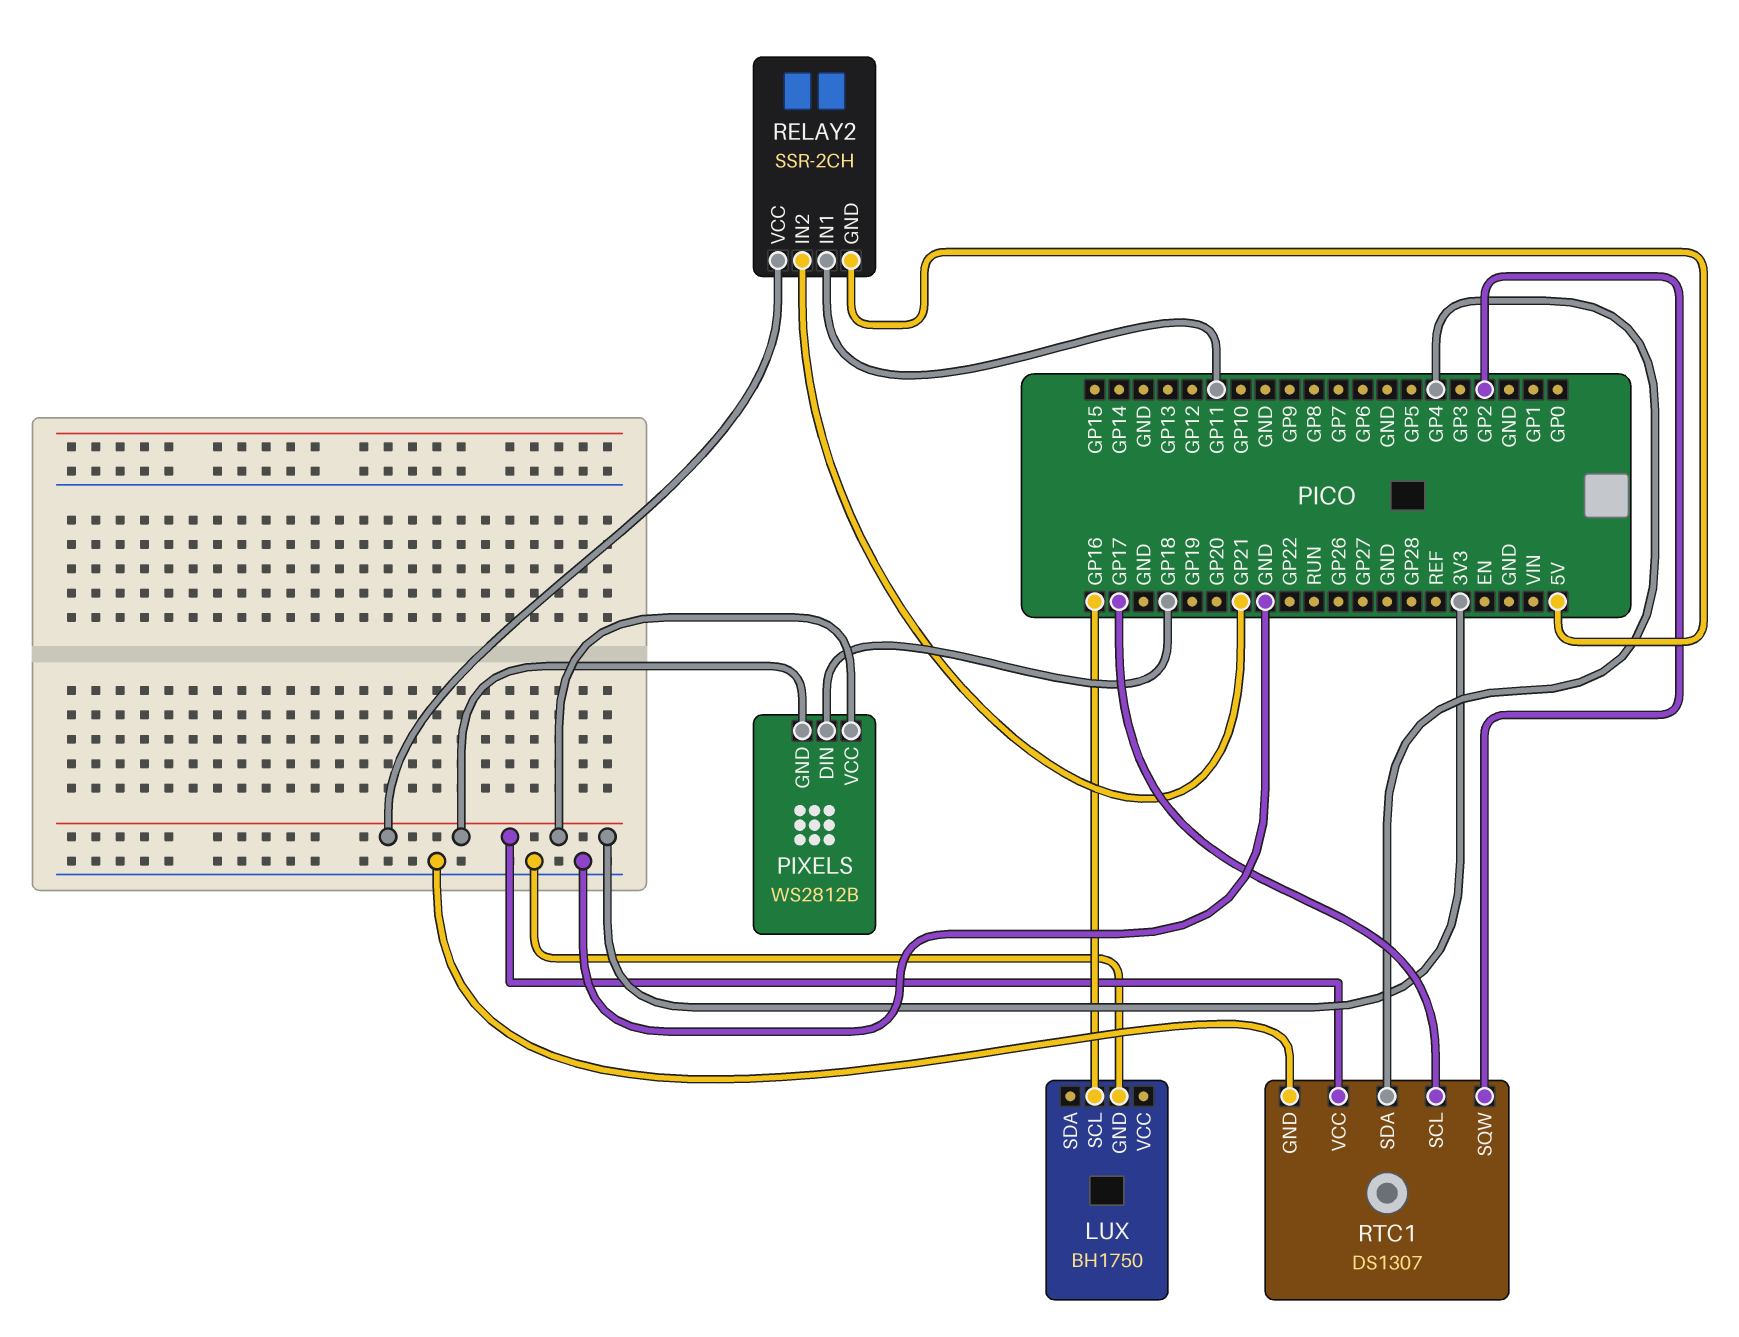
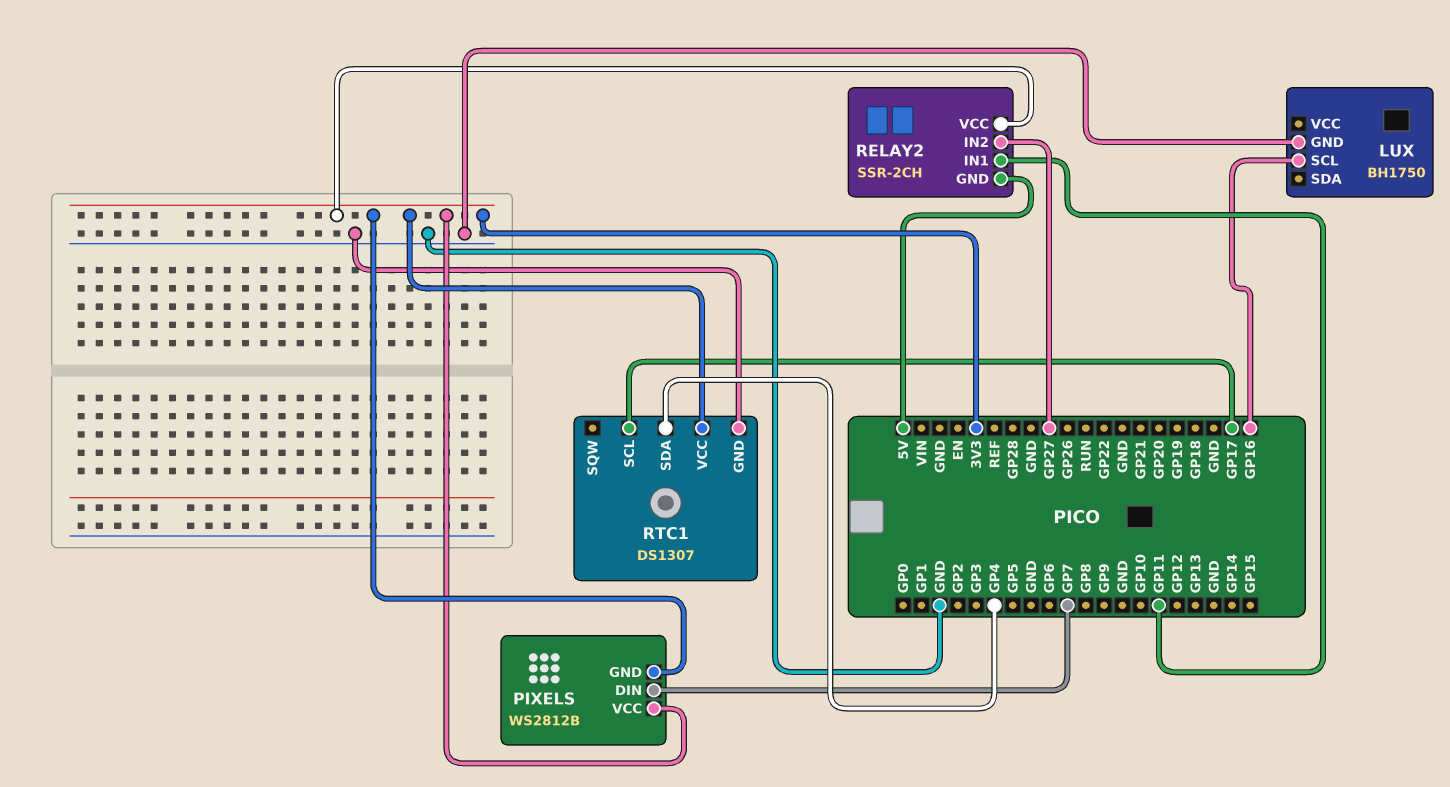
PIXELS pin DIN: GP18 -> GP7
RELAY2 pin IN2: GP21 -> GP27
RTC1 pin SQW: GP2 -> none

